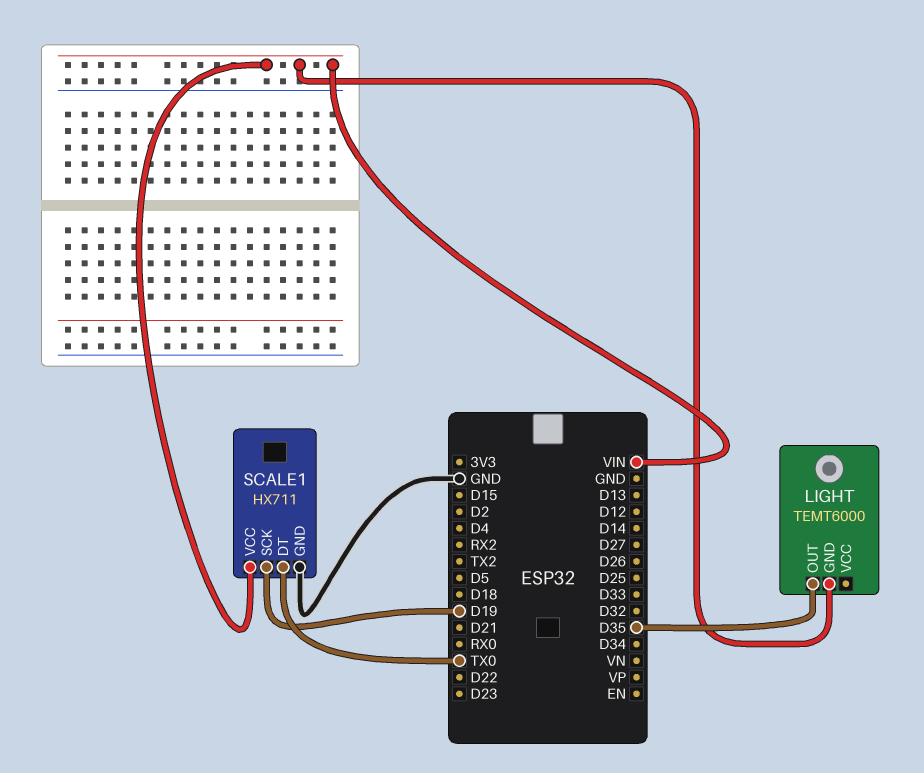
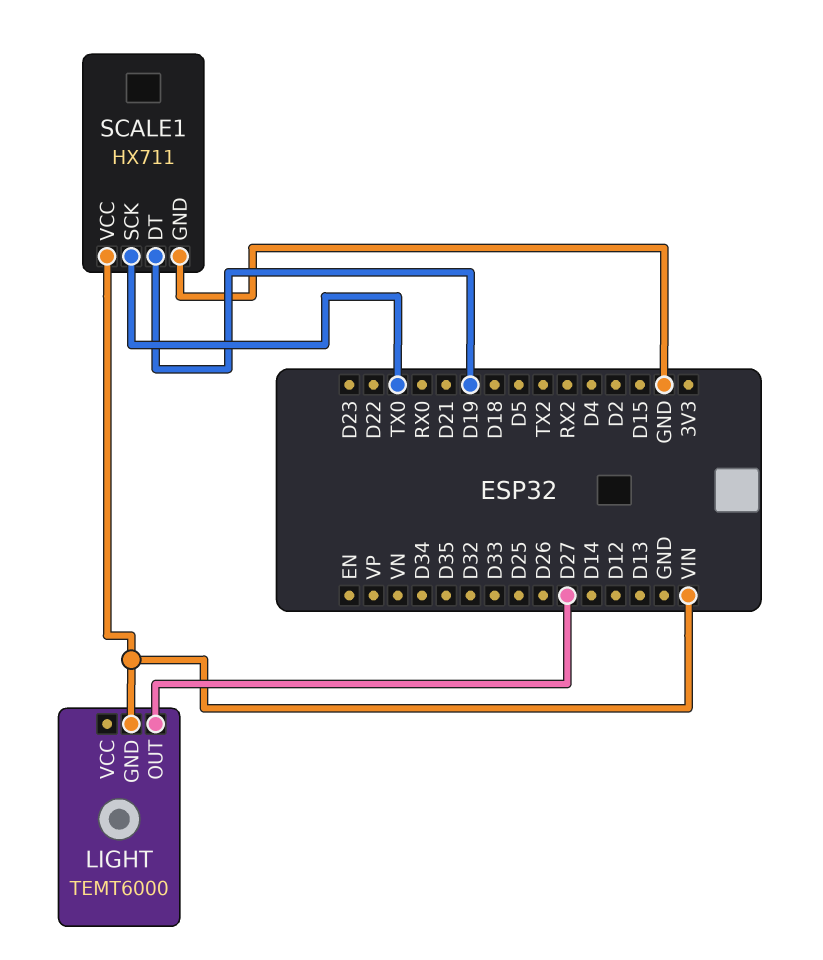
LIGHT pin OUT: D35 -> D27
SCALE1 pin DT: TX0 -> D19
SCALE1 pin SCK: D19 -> TX0

